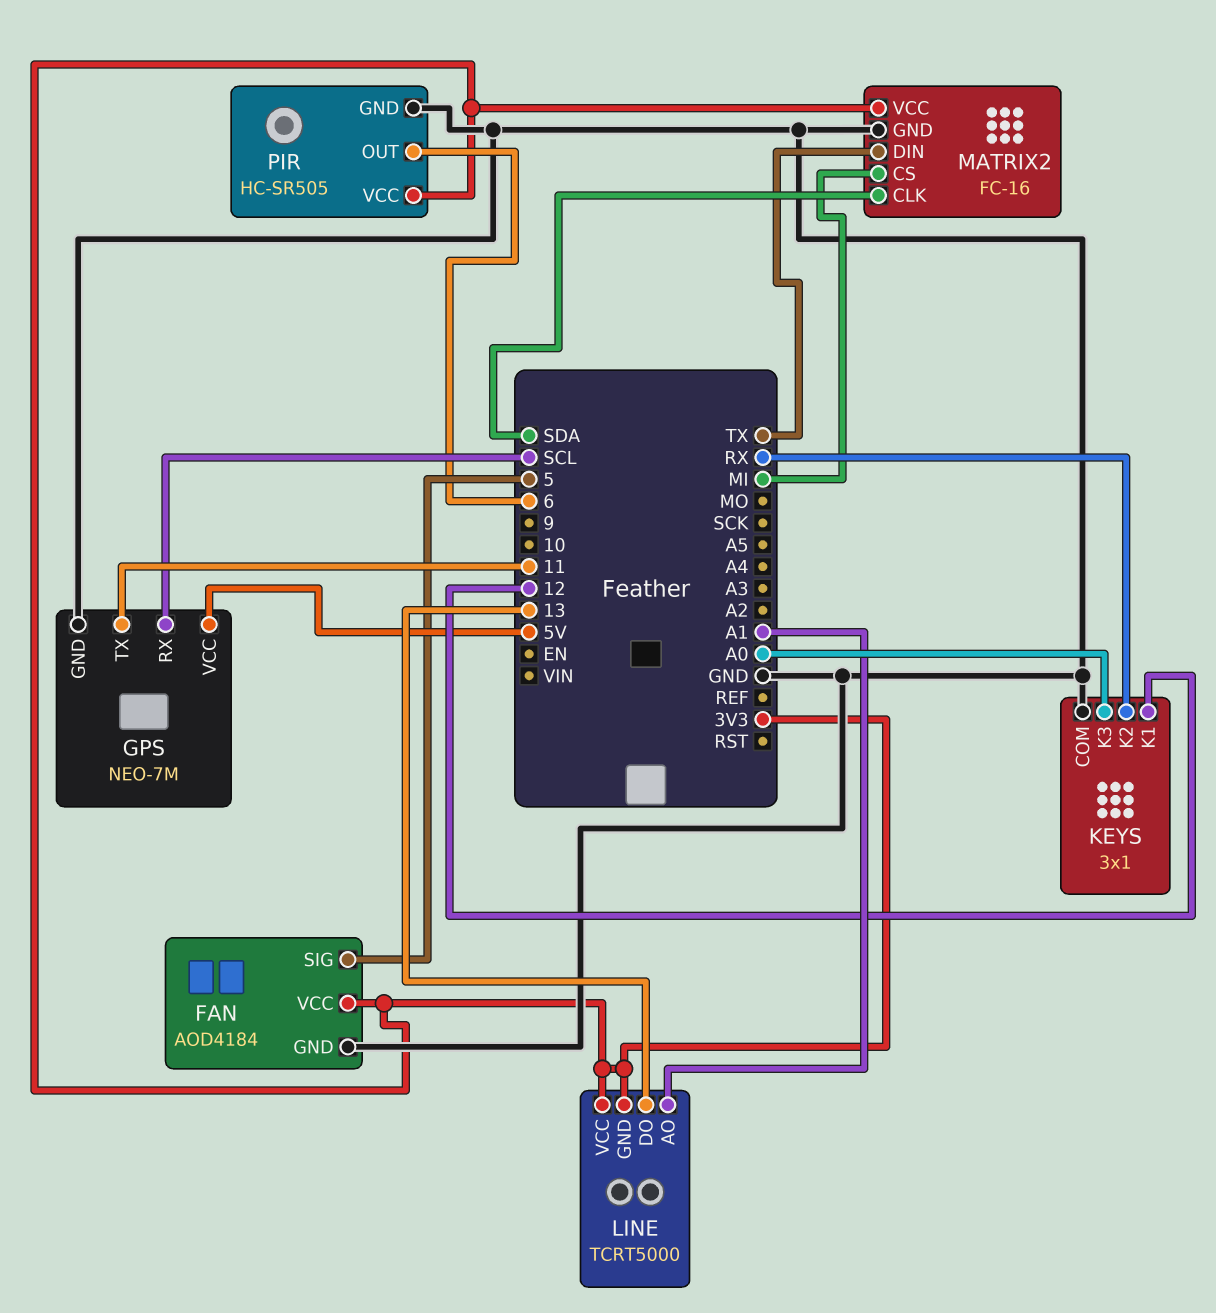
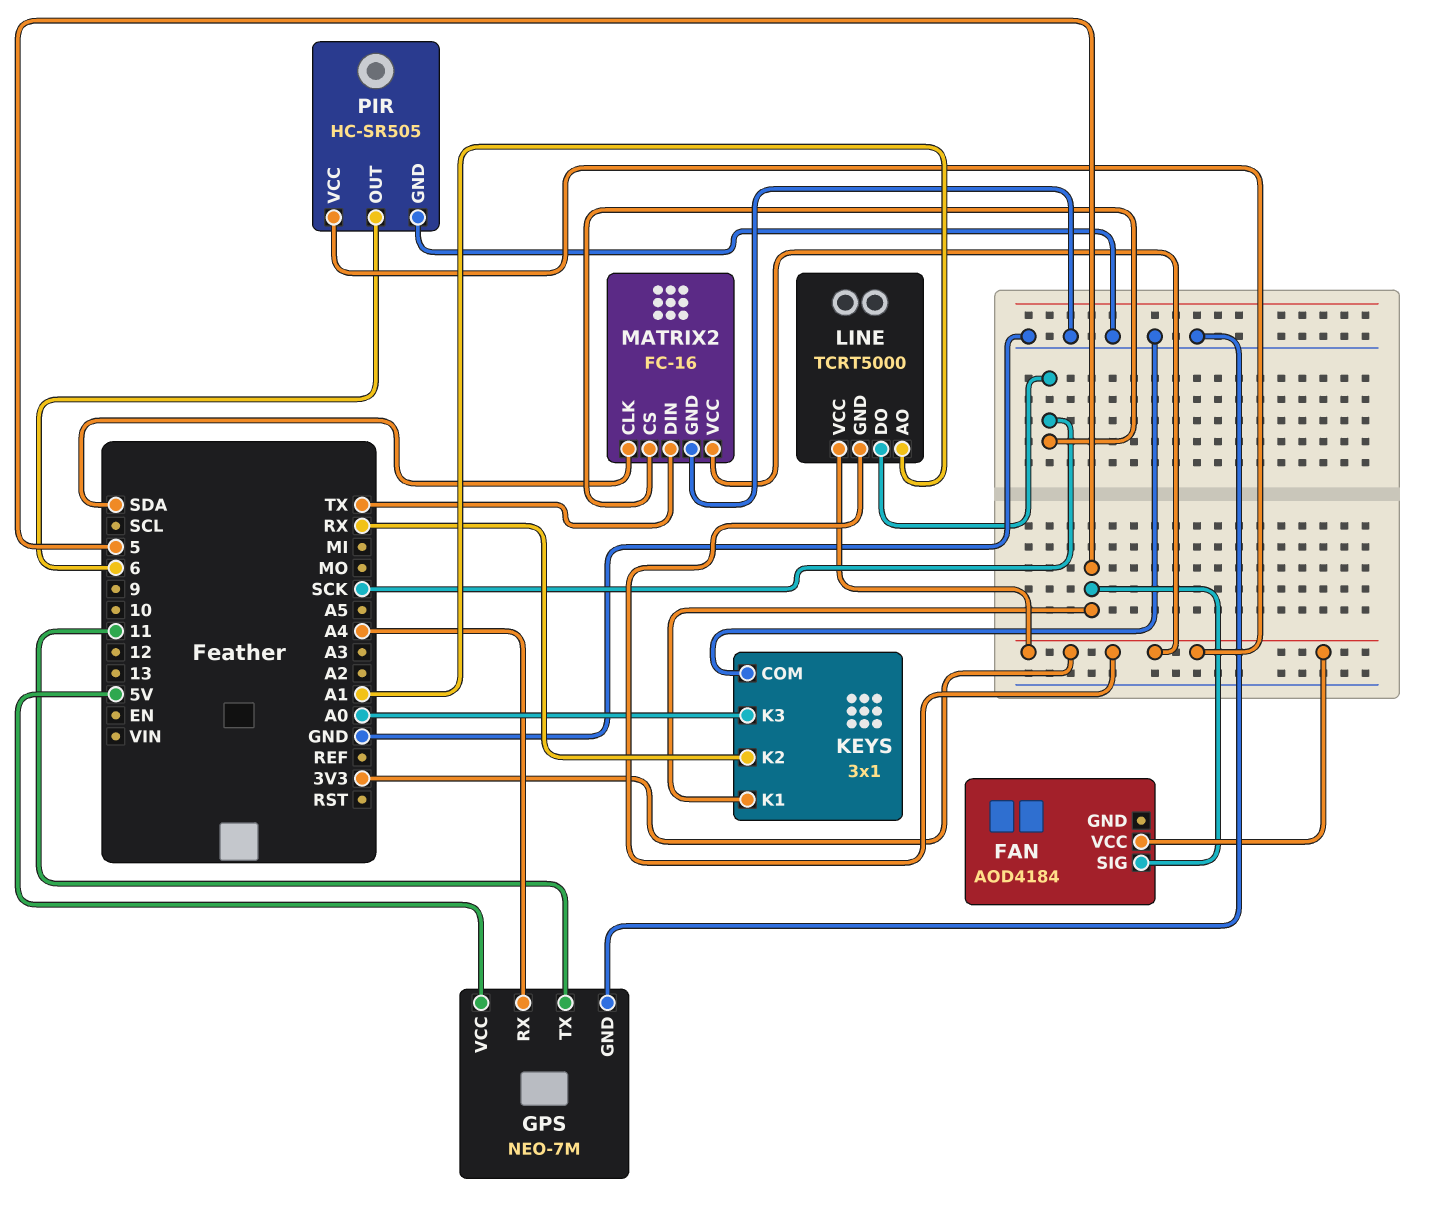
FAN pin GND: GND -> none
GPS pin RX: SCL -> A4
KEYS pin K1: 12 -> 5
LINE pin DO: 13 -> SCK
MATRIX2 pin CS: MI -> SCK

